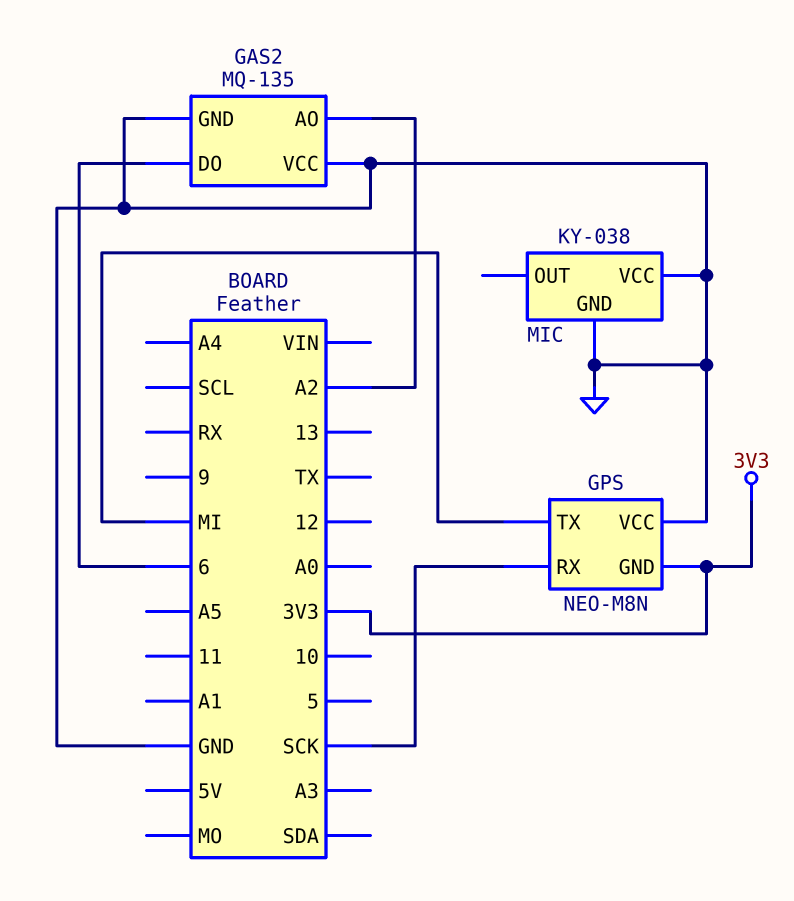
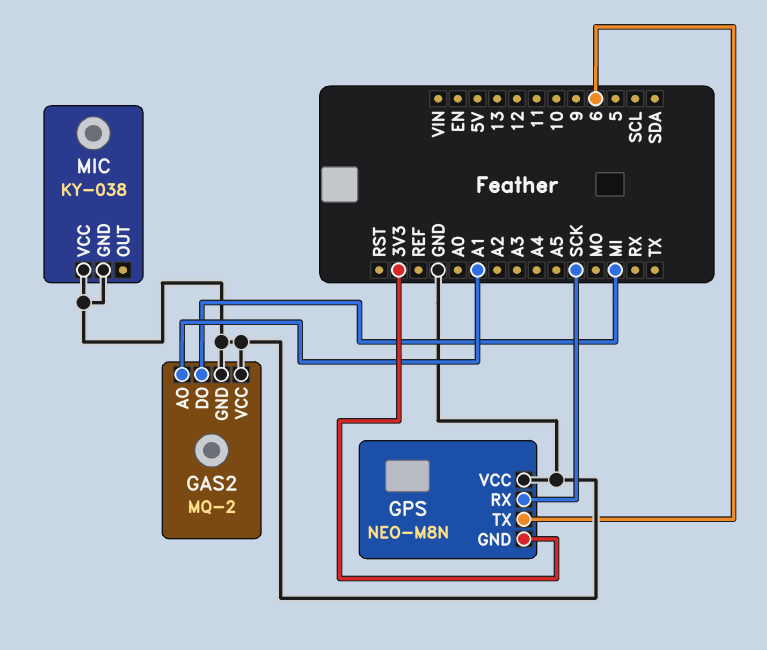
GAS2: MQ-135 -> MQ-2
GAS2 pin AO: A2 -> A1
GAS2 pin DO: 6 -> MI
GPS pin TX: MI -> 6

